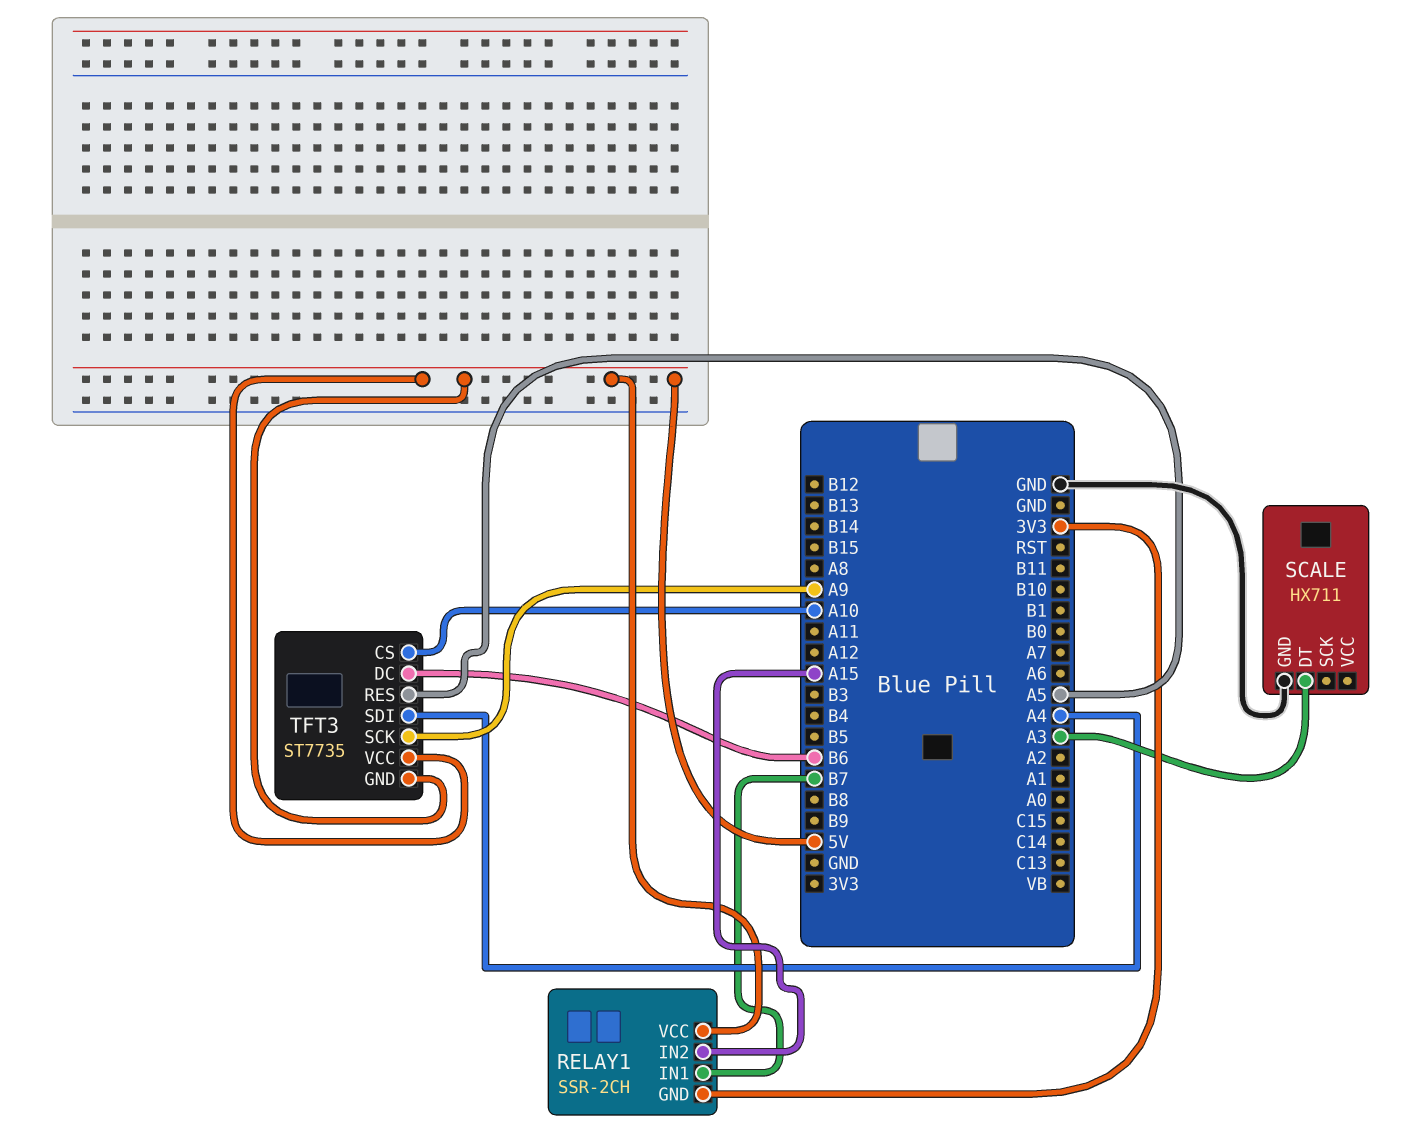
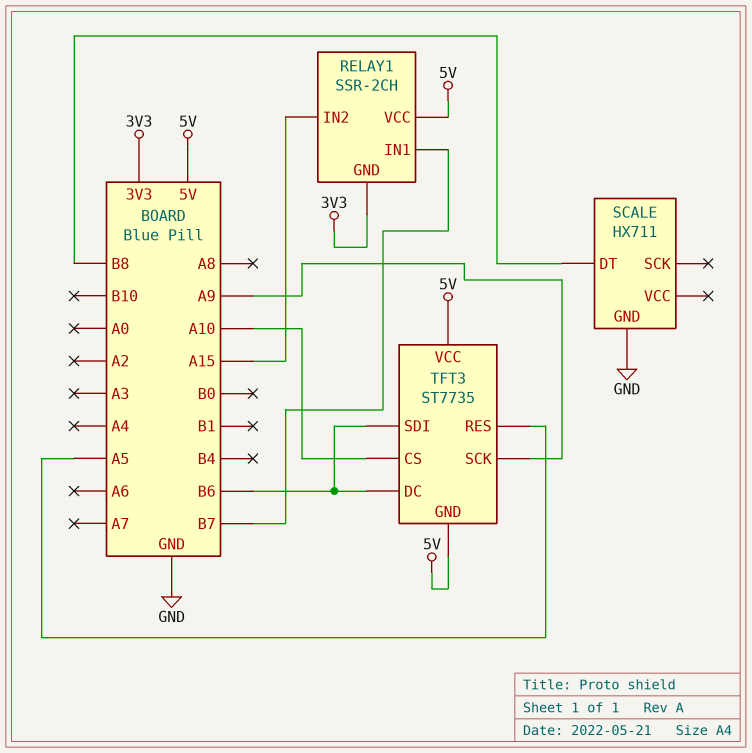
SCALE pin DT: A3 -> B8
TFT3 pin SDI: A4 -> B6

